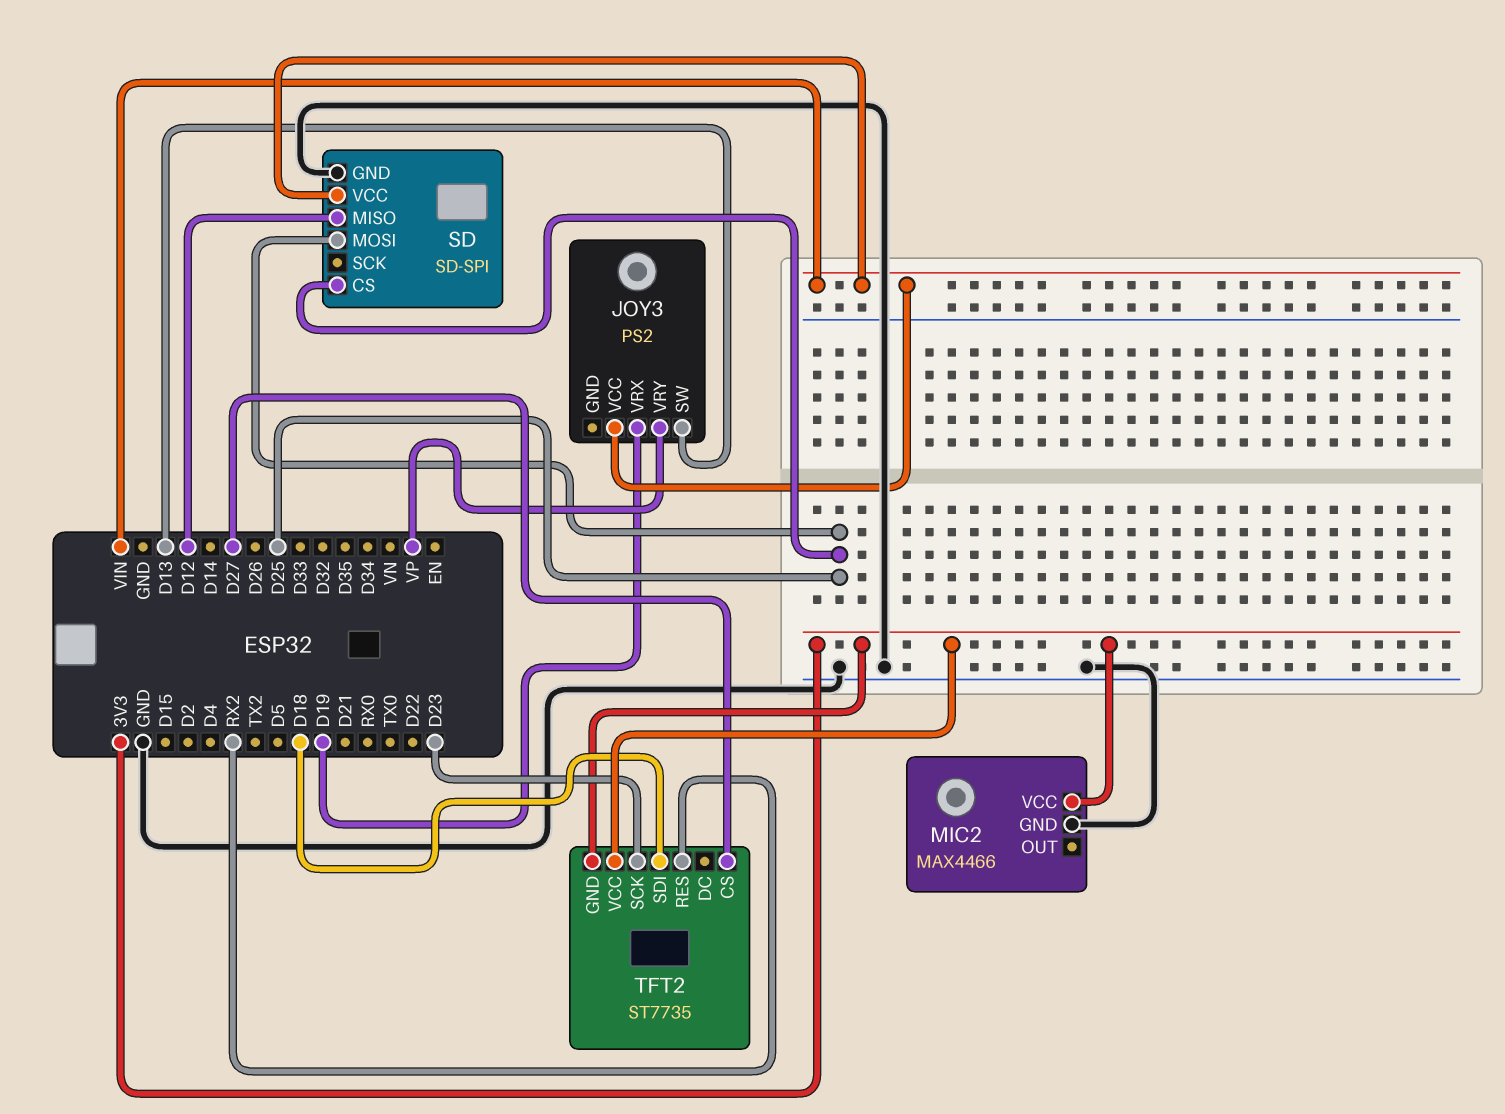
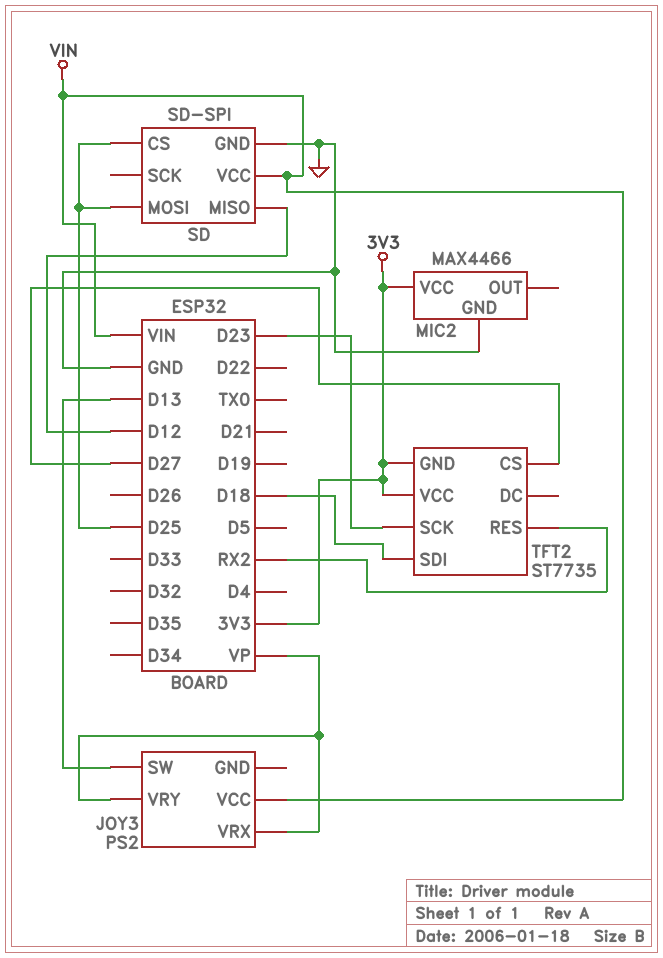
JOY3 pin VRX: D19 -> VP

